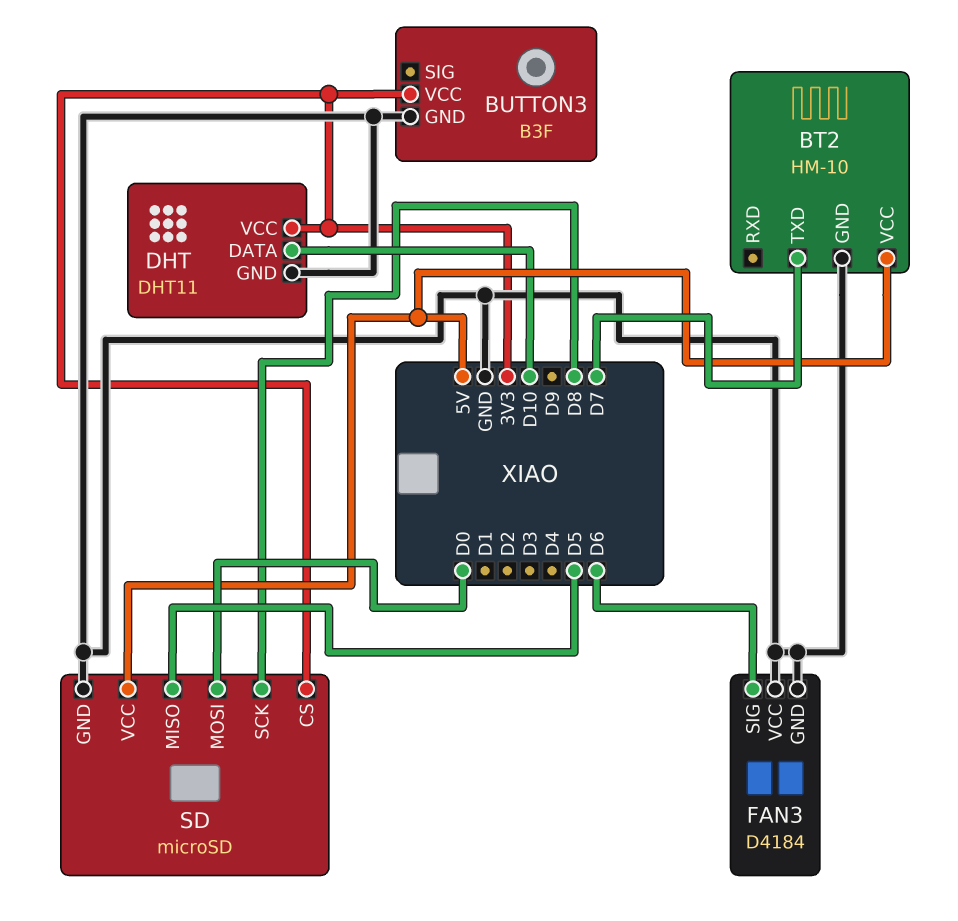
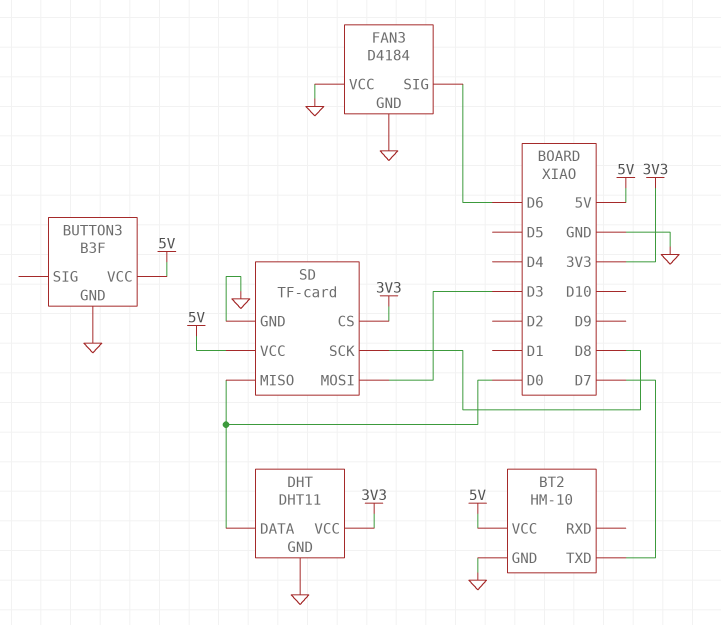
BUTTON3 pin VCC: 3V3 -> 5V
DHT pin DATA: D10 -> D0
SD: microSD -> TF-card
SD pin MISO: D5 -> D0
SD pin MOSI: D0 -> D3

